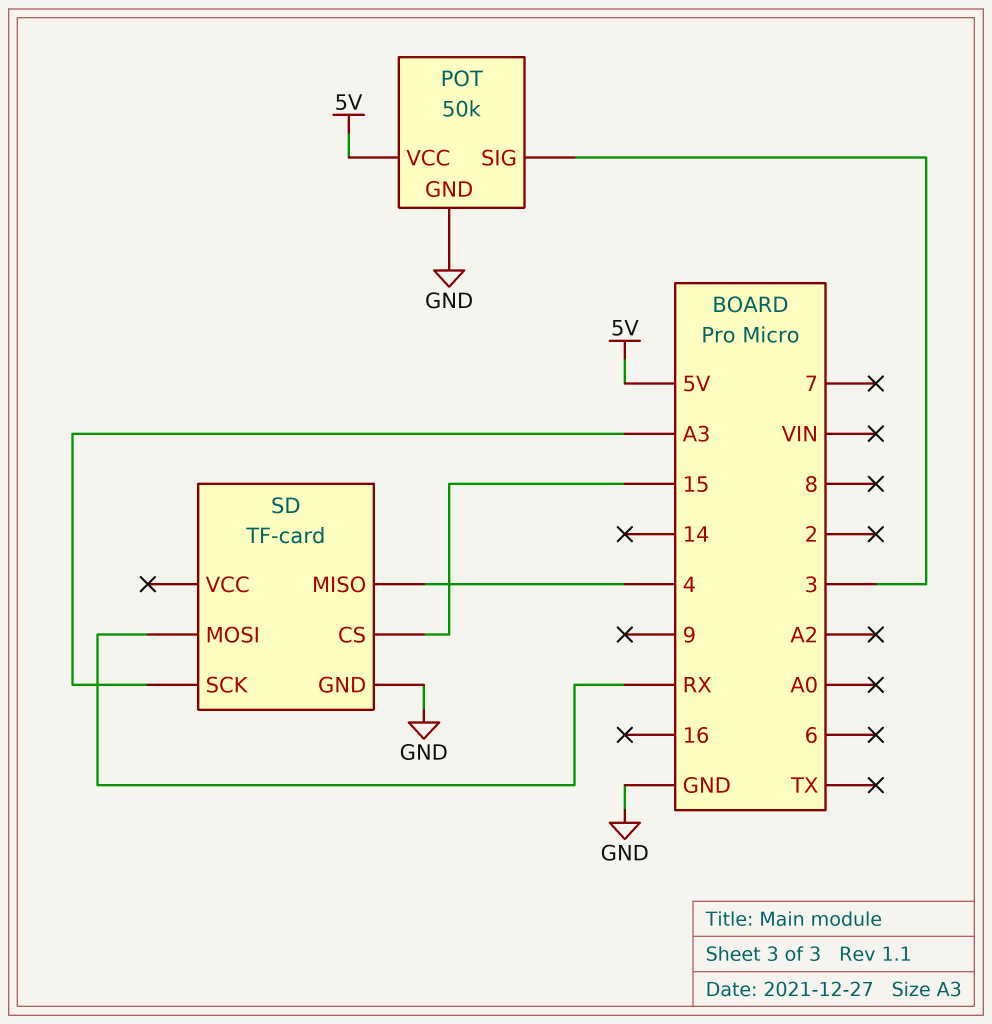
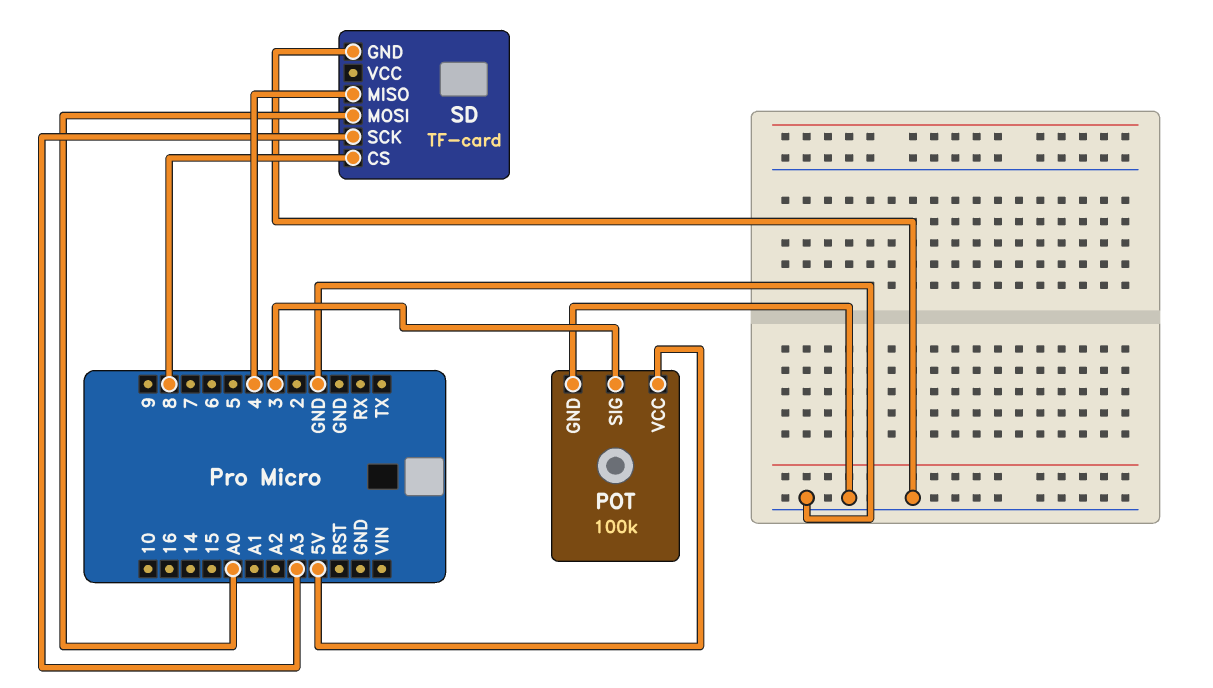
POT: 50k -> 100k
SD pin CS: 15 -> 8
SD pin MOSI: RX -> A0

